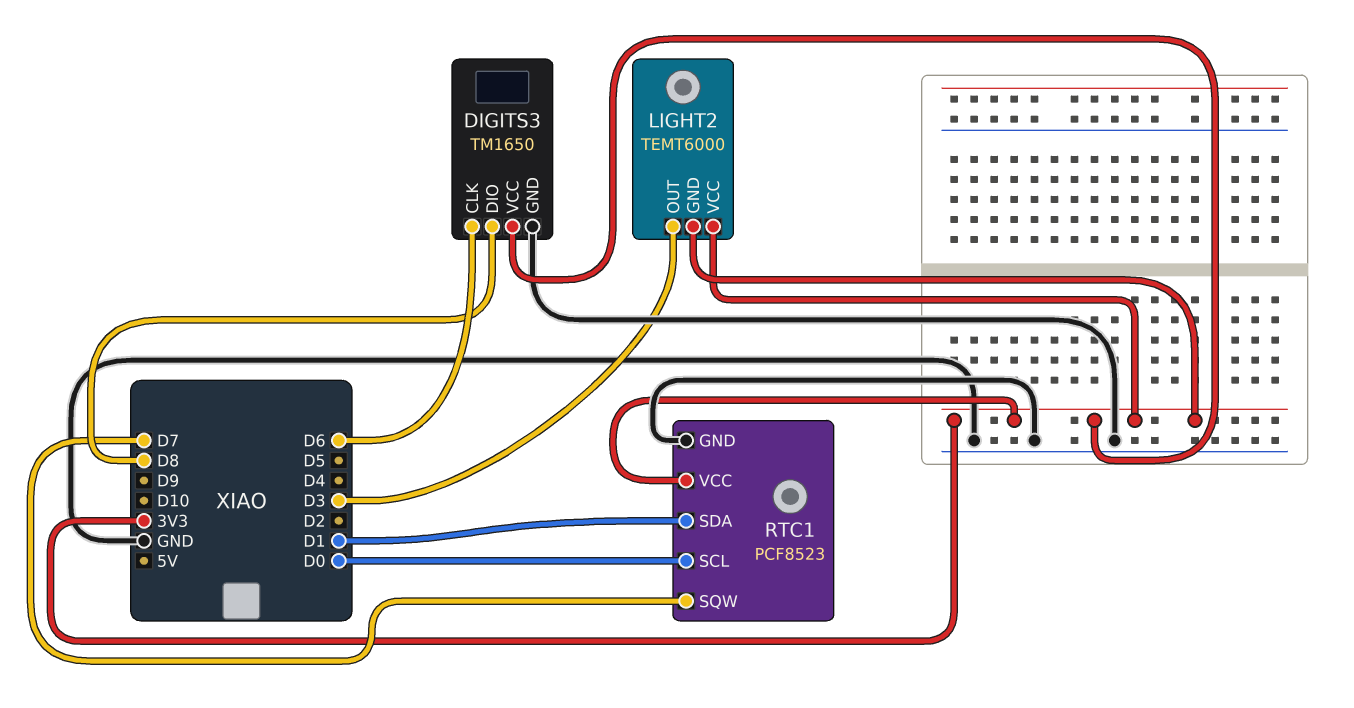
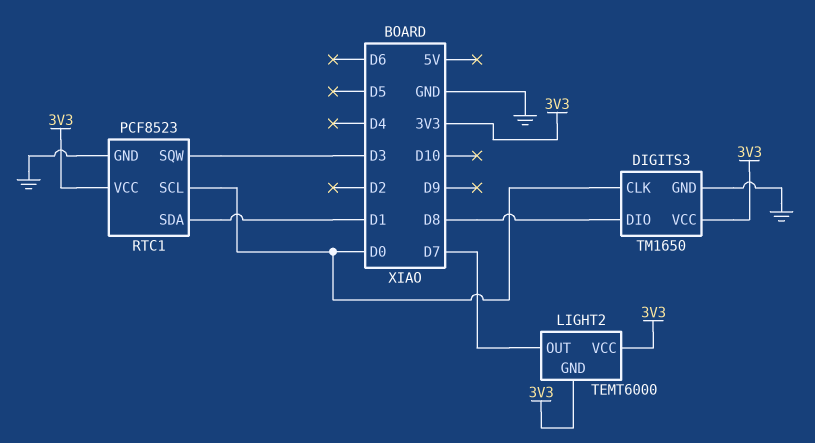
DIGITS3 pin CLK: D6 -> D0
LIGHT2 pin OUT: D3 -> D7
RTC1 pin SQW: D7 -> D3

